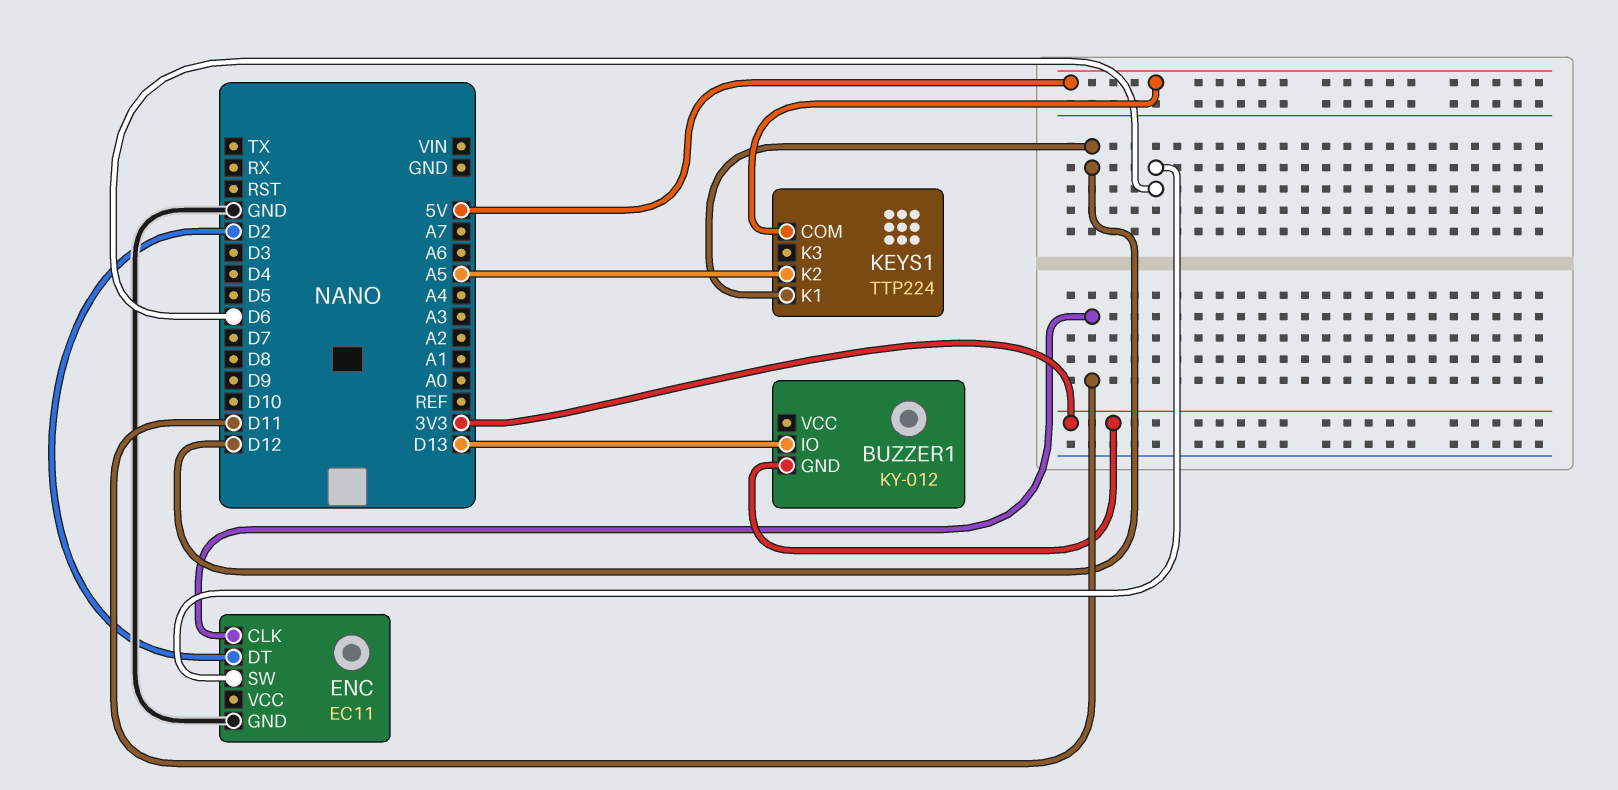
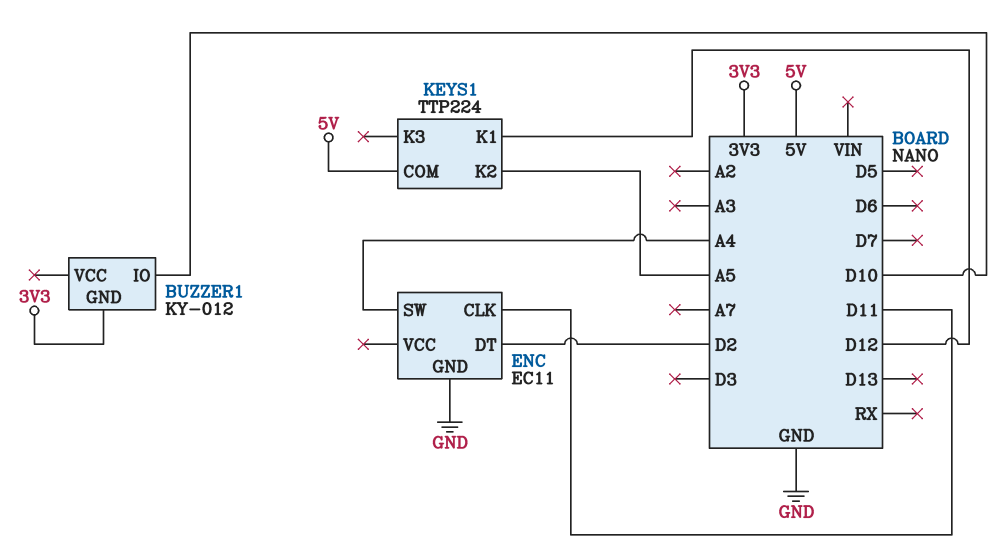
BUZZER1 pin IO: D13 -> D10
ENC pin SW: D6 -> A4

